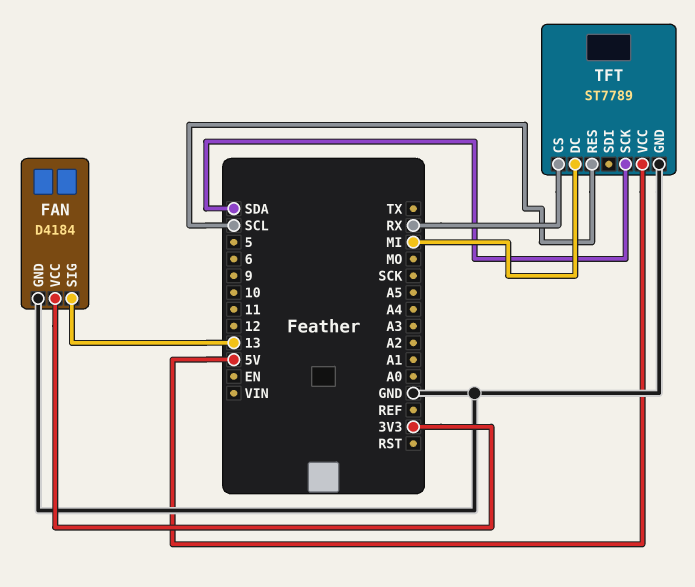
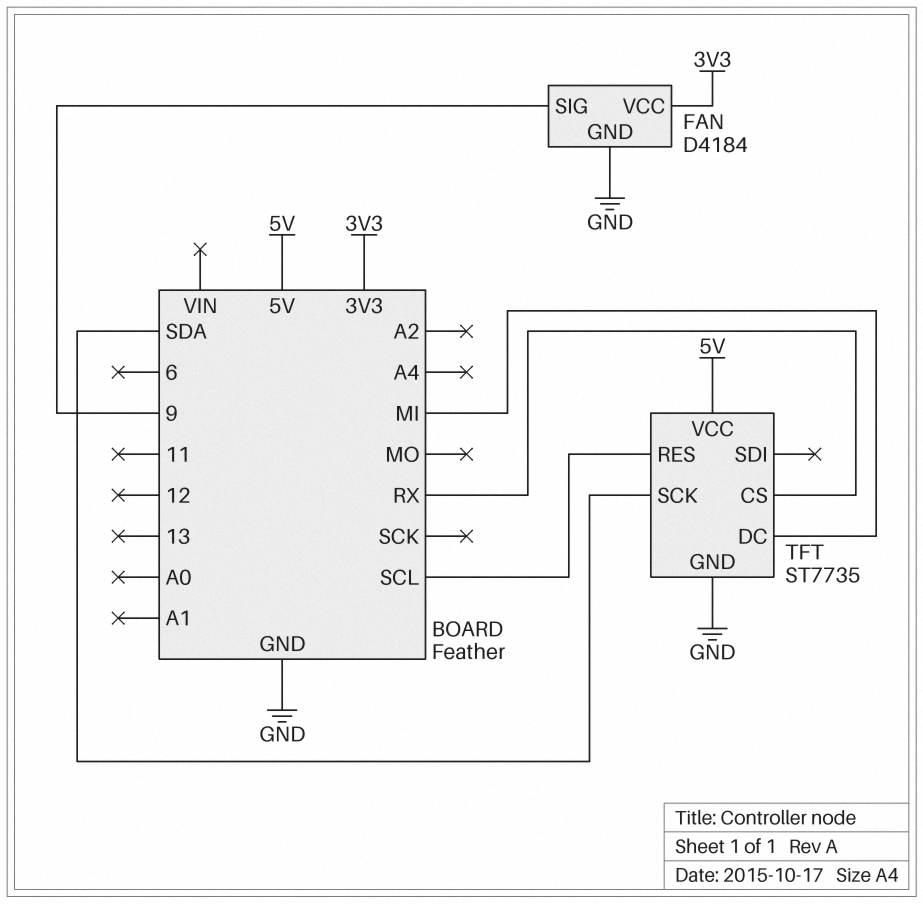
FAN pin SIG: 13 -> 9
TFT: ST7789 -> ST7735

